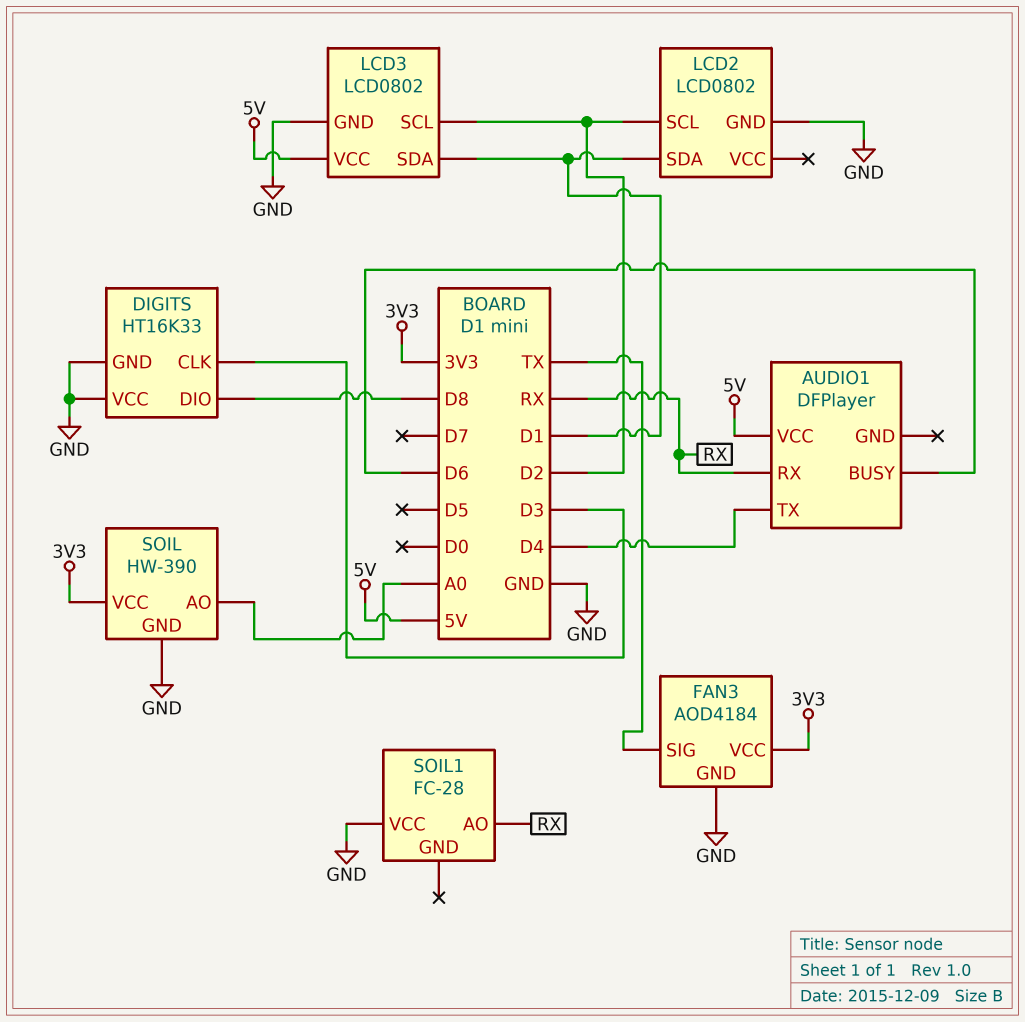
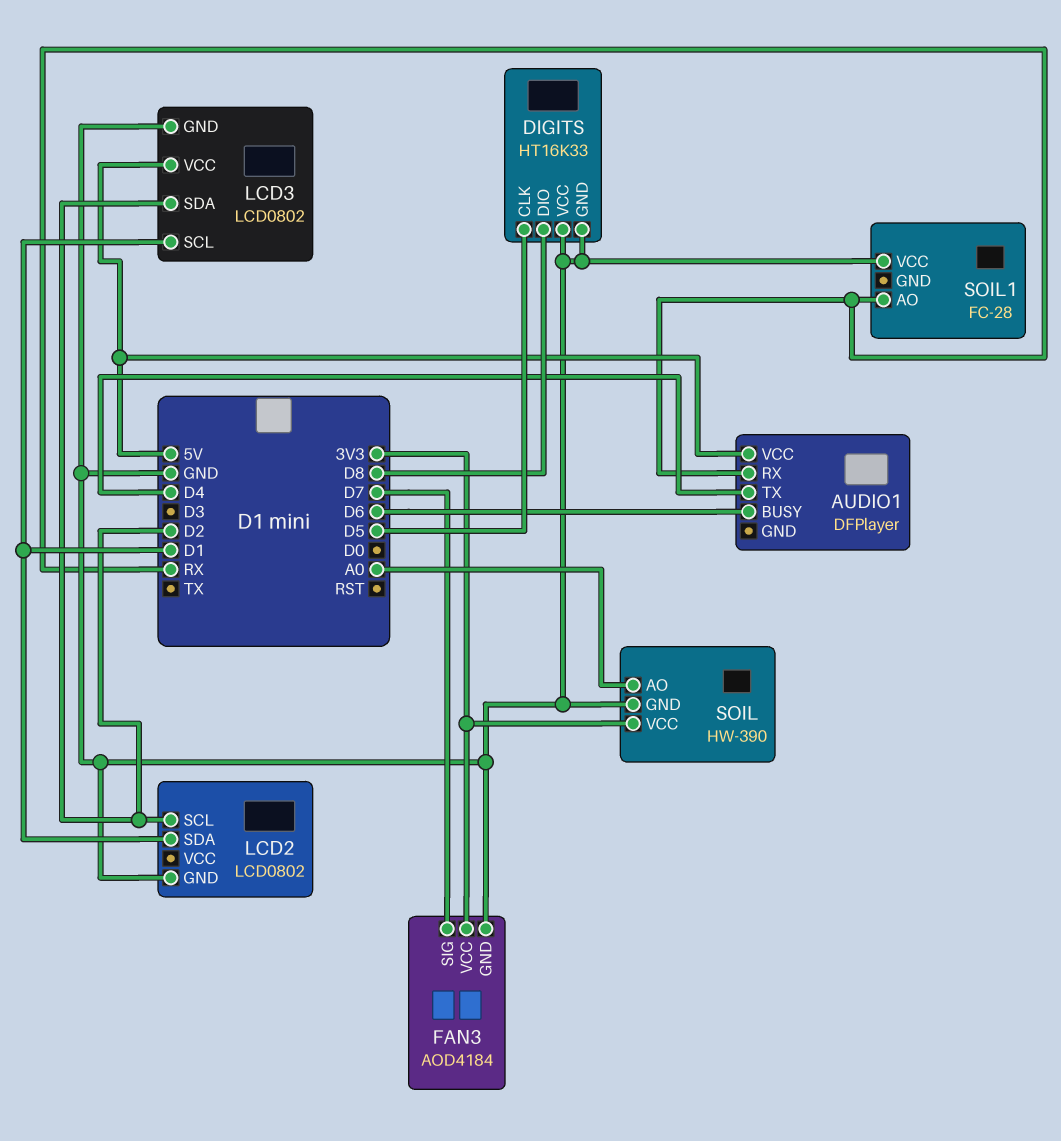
DIGITS pin CLK: D3 -> D5
FAN3 pin SIG: TX -> D7
LCD3 pin SCL: D2 -> D1
LCD3 pin SDA: D1 -> D2

